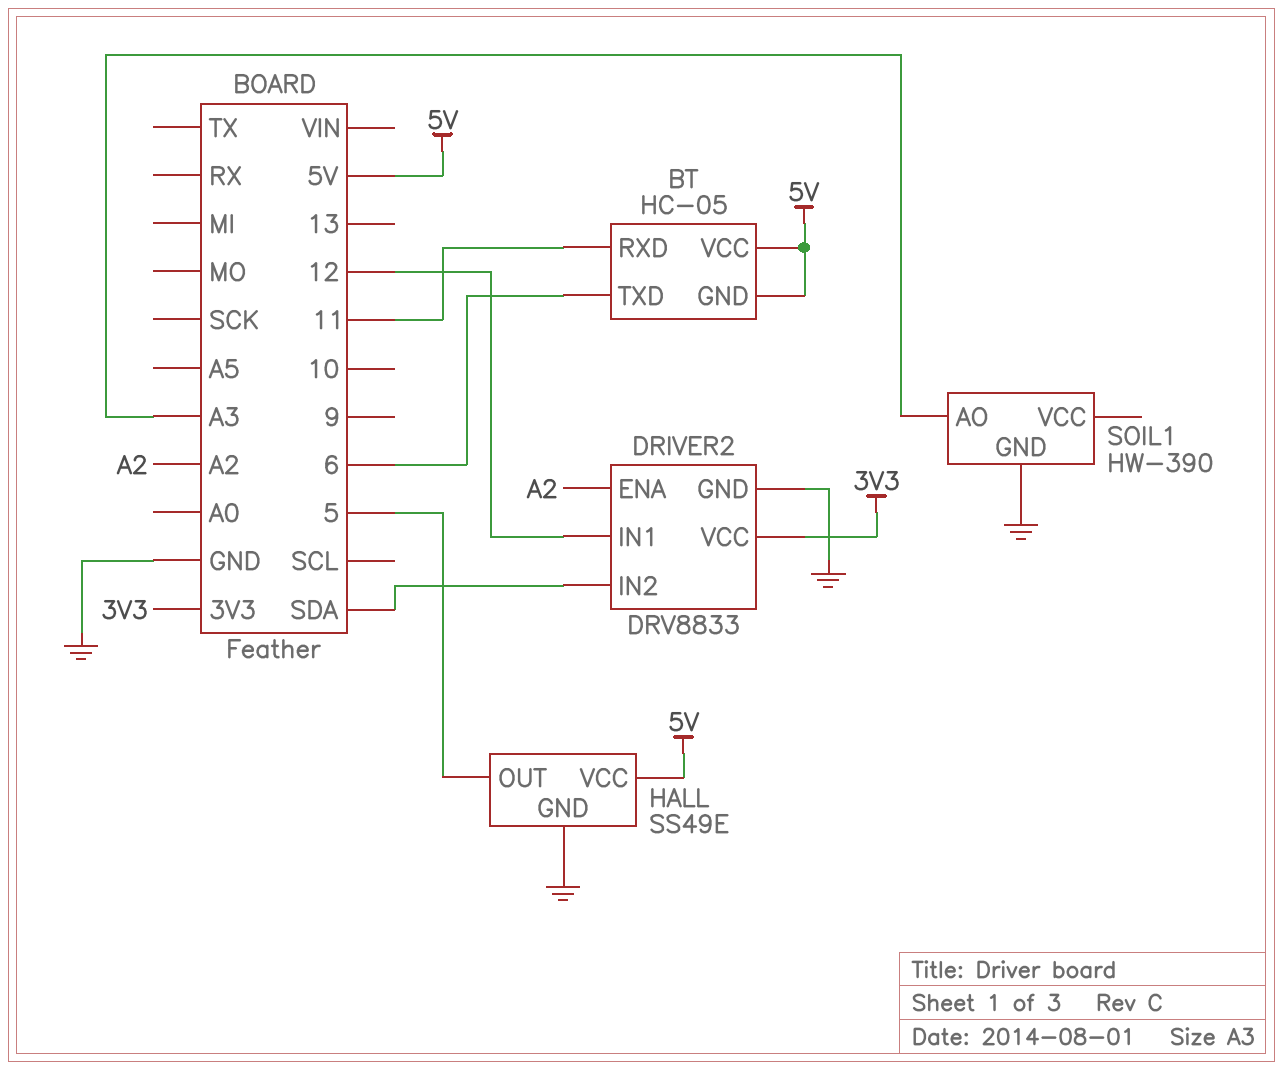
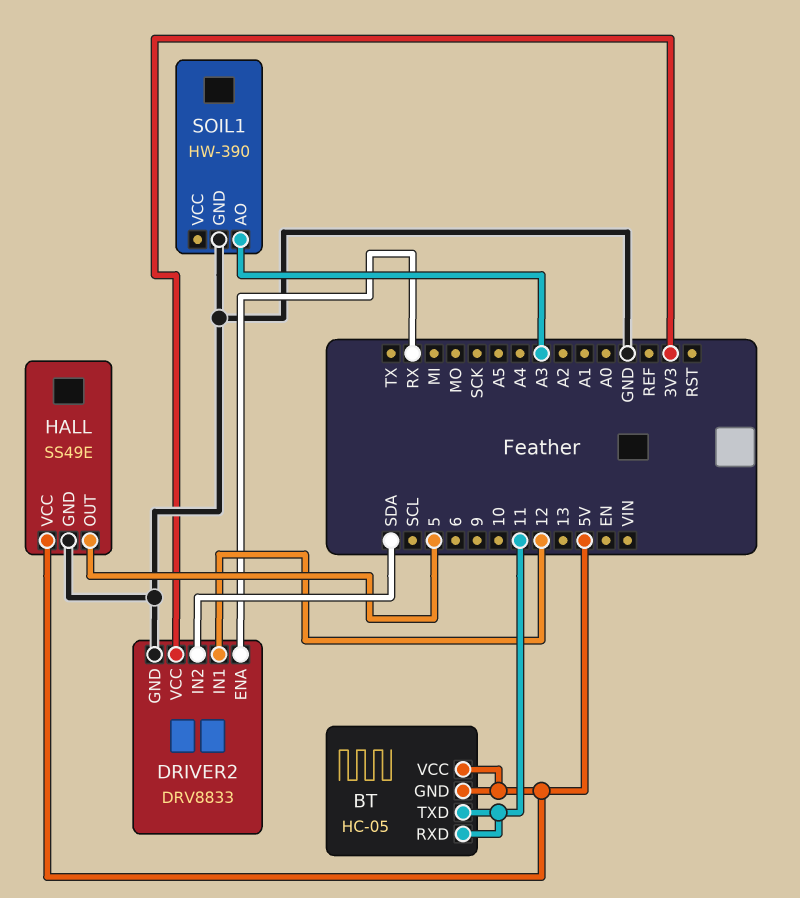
BT pin TXD: 6 -> 11
DRIVER2 pin ENA: A2 -> RX

